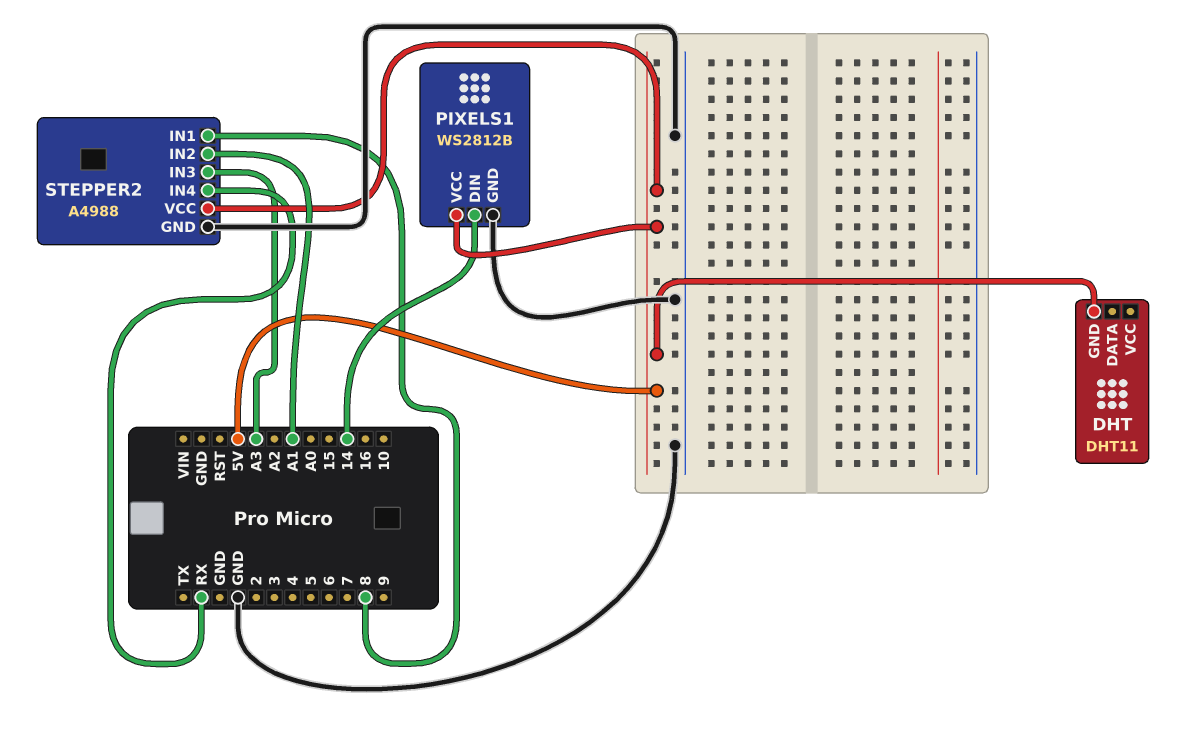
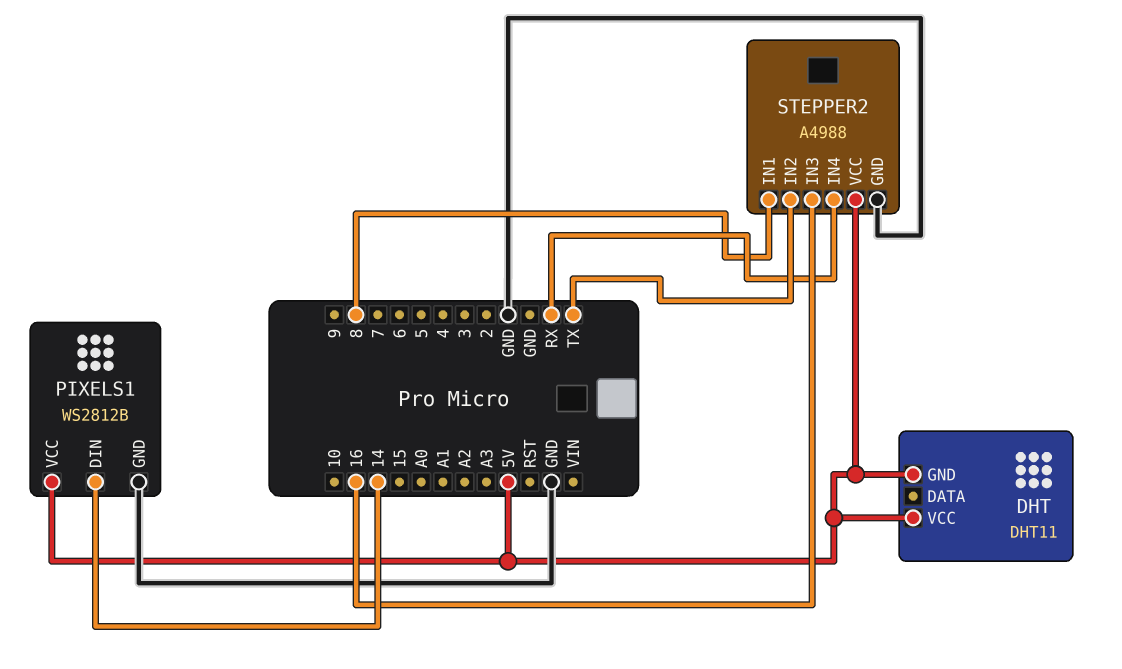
DHT pin VCC: none -> 5V
STEPPER2 pin IN2: A1 -> TX
STEPPER2 pin IN3: A3 -> 16

